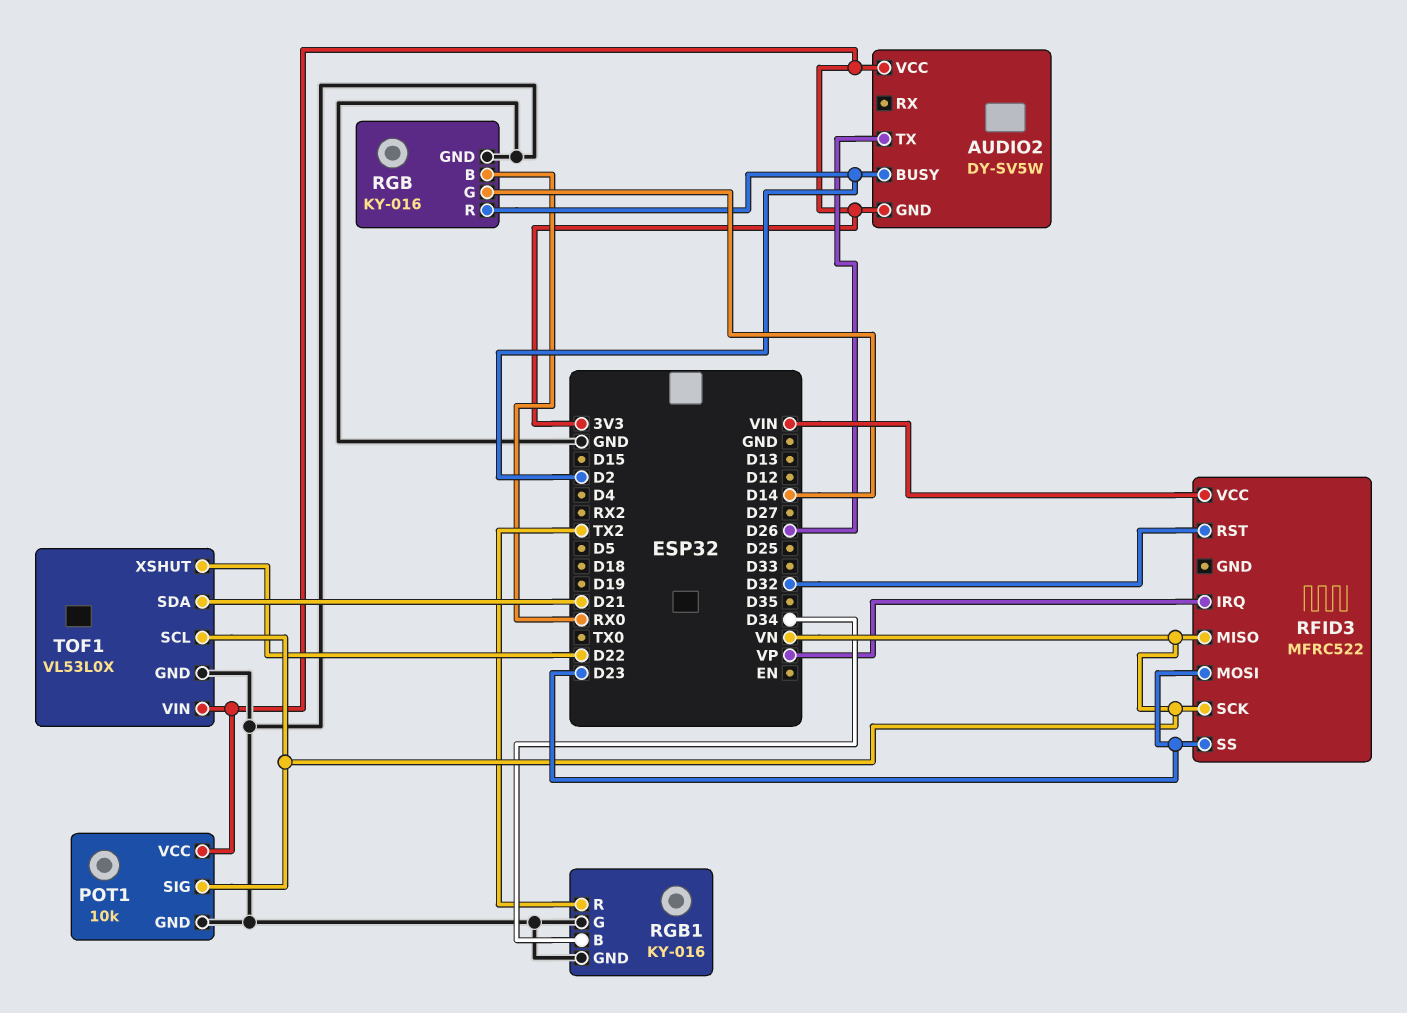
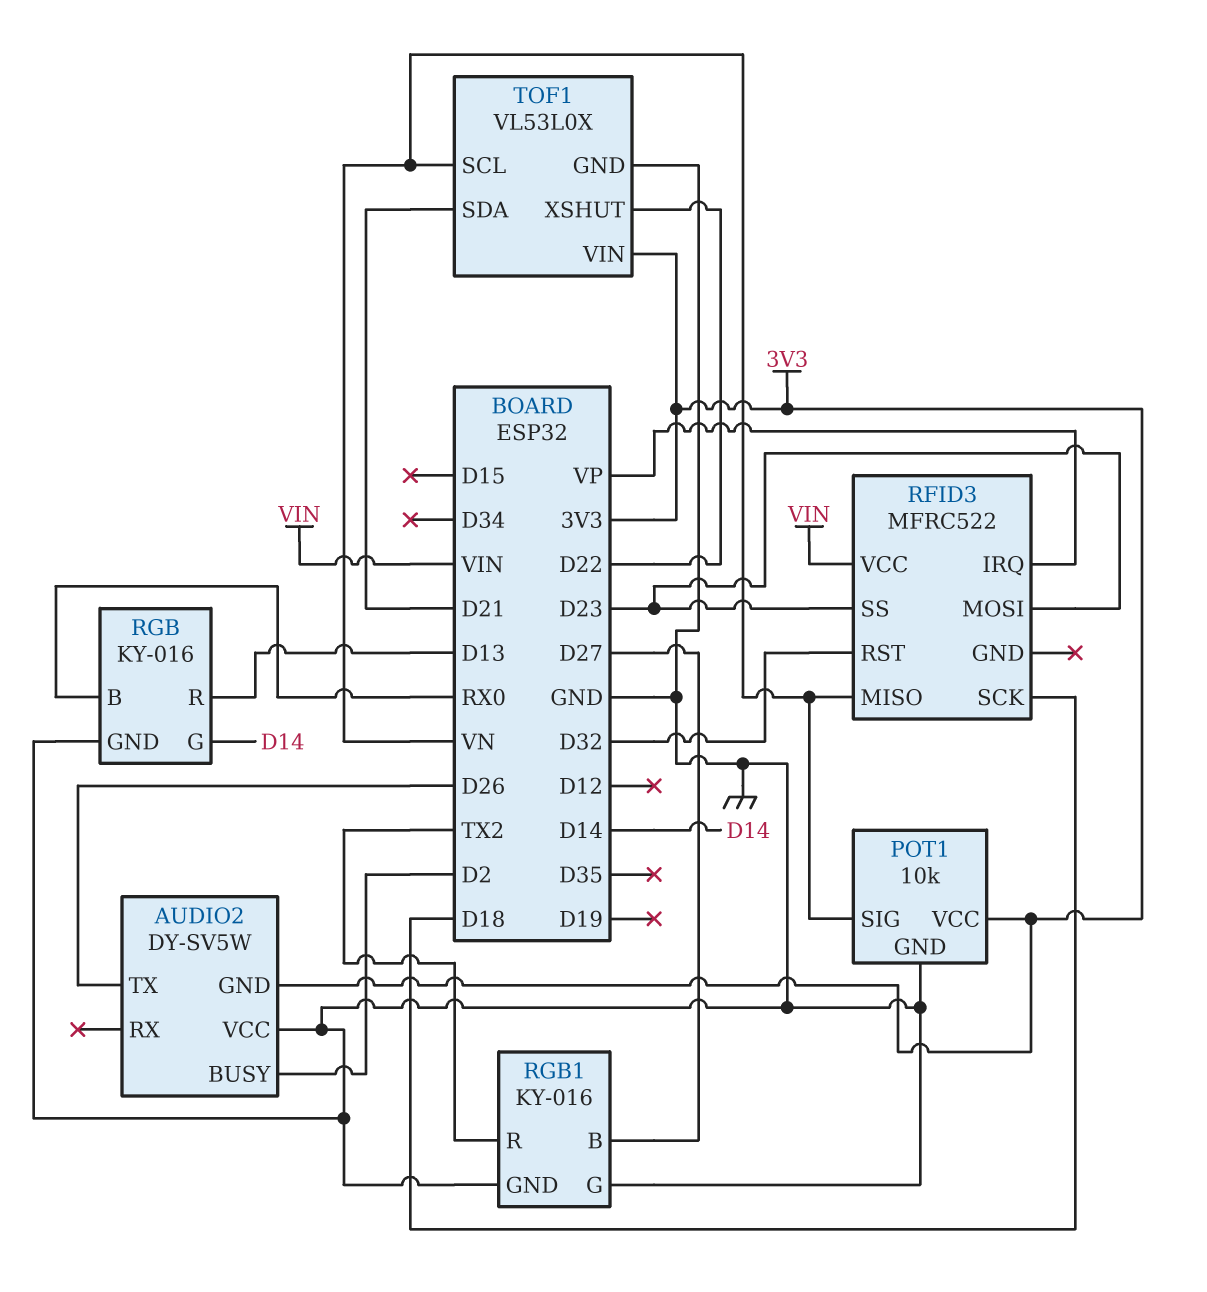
AUDIO2 pin VCC: 3V3 -> GND
RFID3 pin SCK: VN -> D18
RGB pin R: D2 -> D13
RGB1 pin B: D34 -> D27

